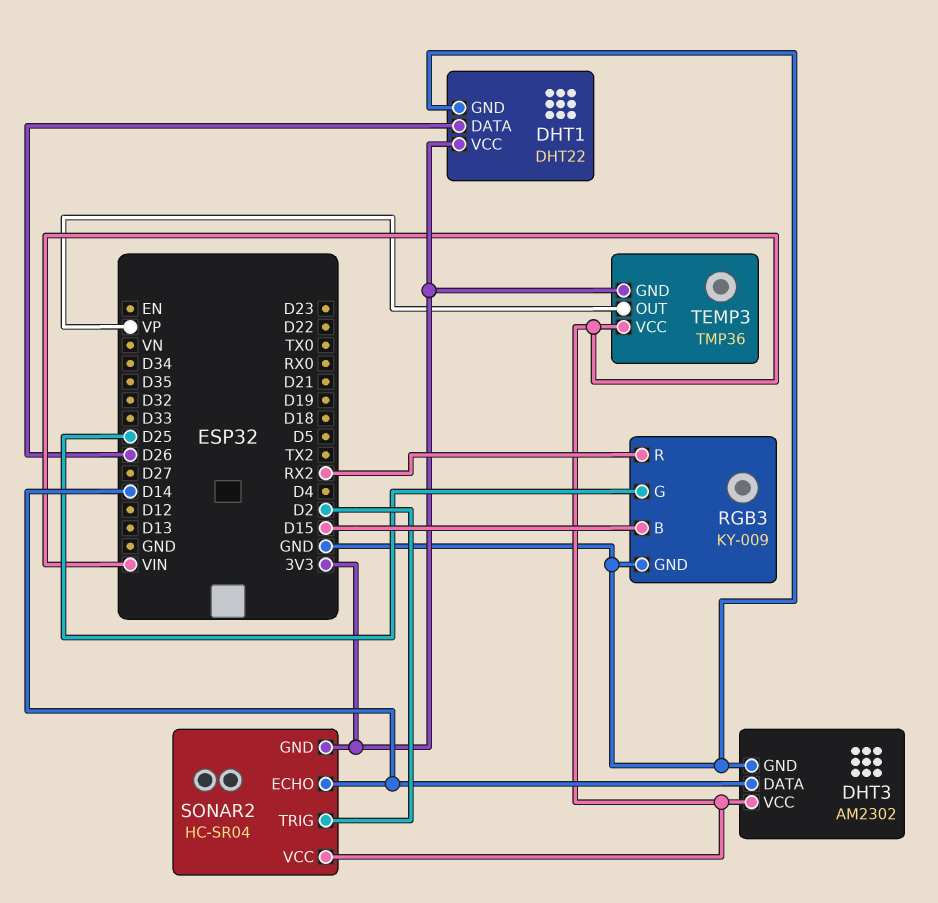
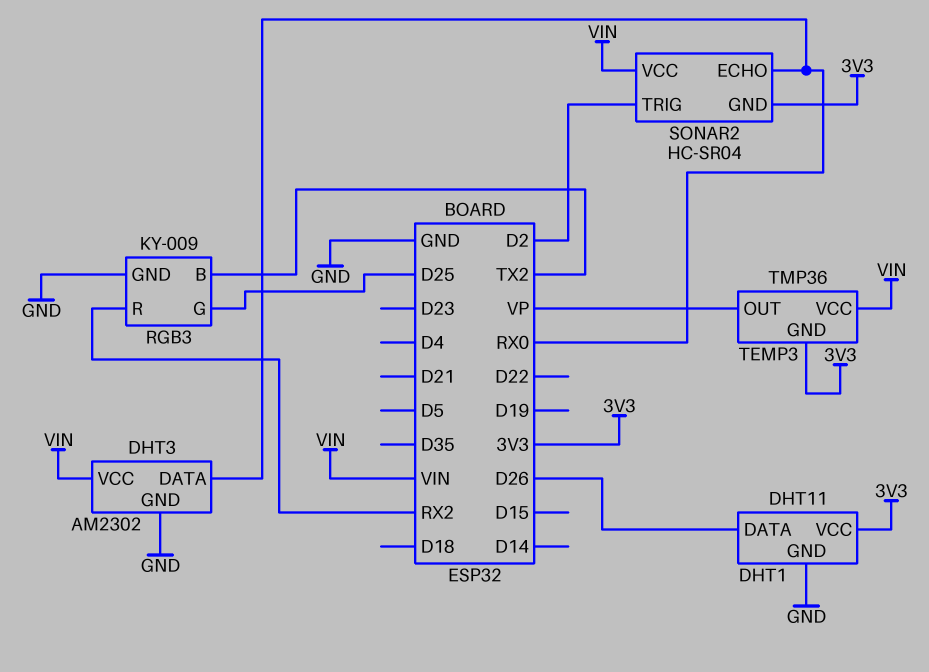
DHT1: DHT22 -> DHT11
DHT3 pin DATA: D14 -> RX0
RGB3 pin B: D15 -> TX2
SONAR2 pin ECHO: D14 -> RX0

